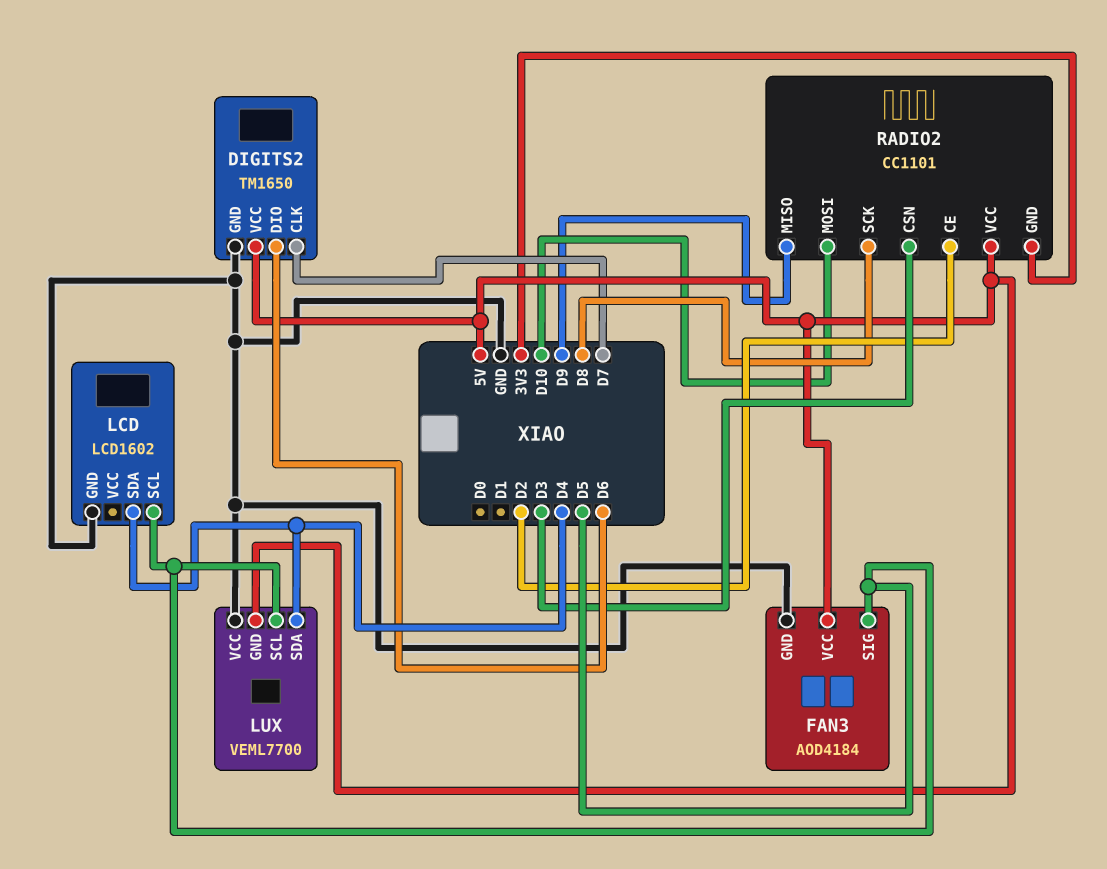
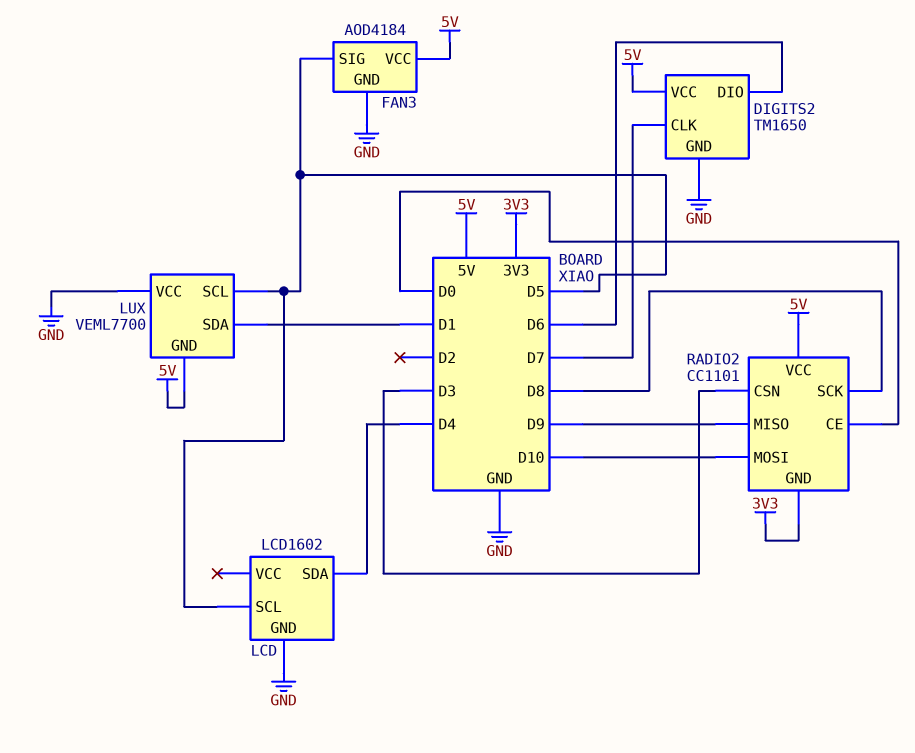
LUX pin SDA: D4 -> D1
RADIO2 pin CE: D2 -> D0

